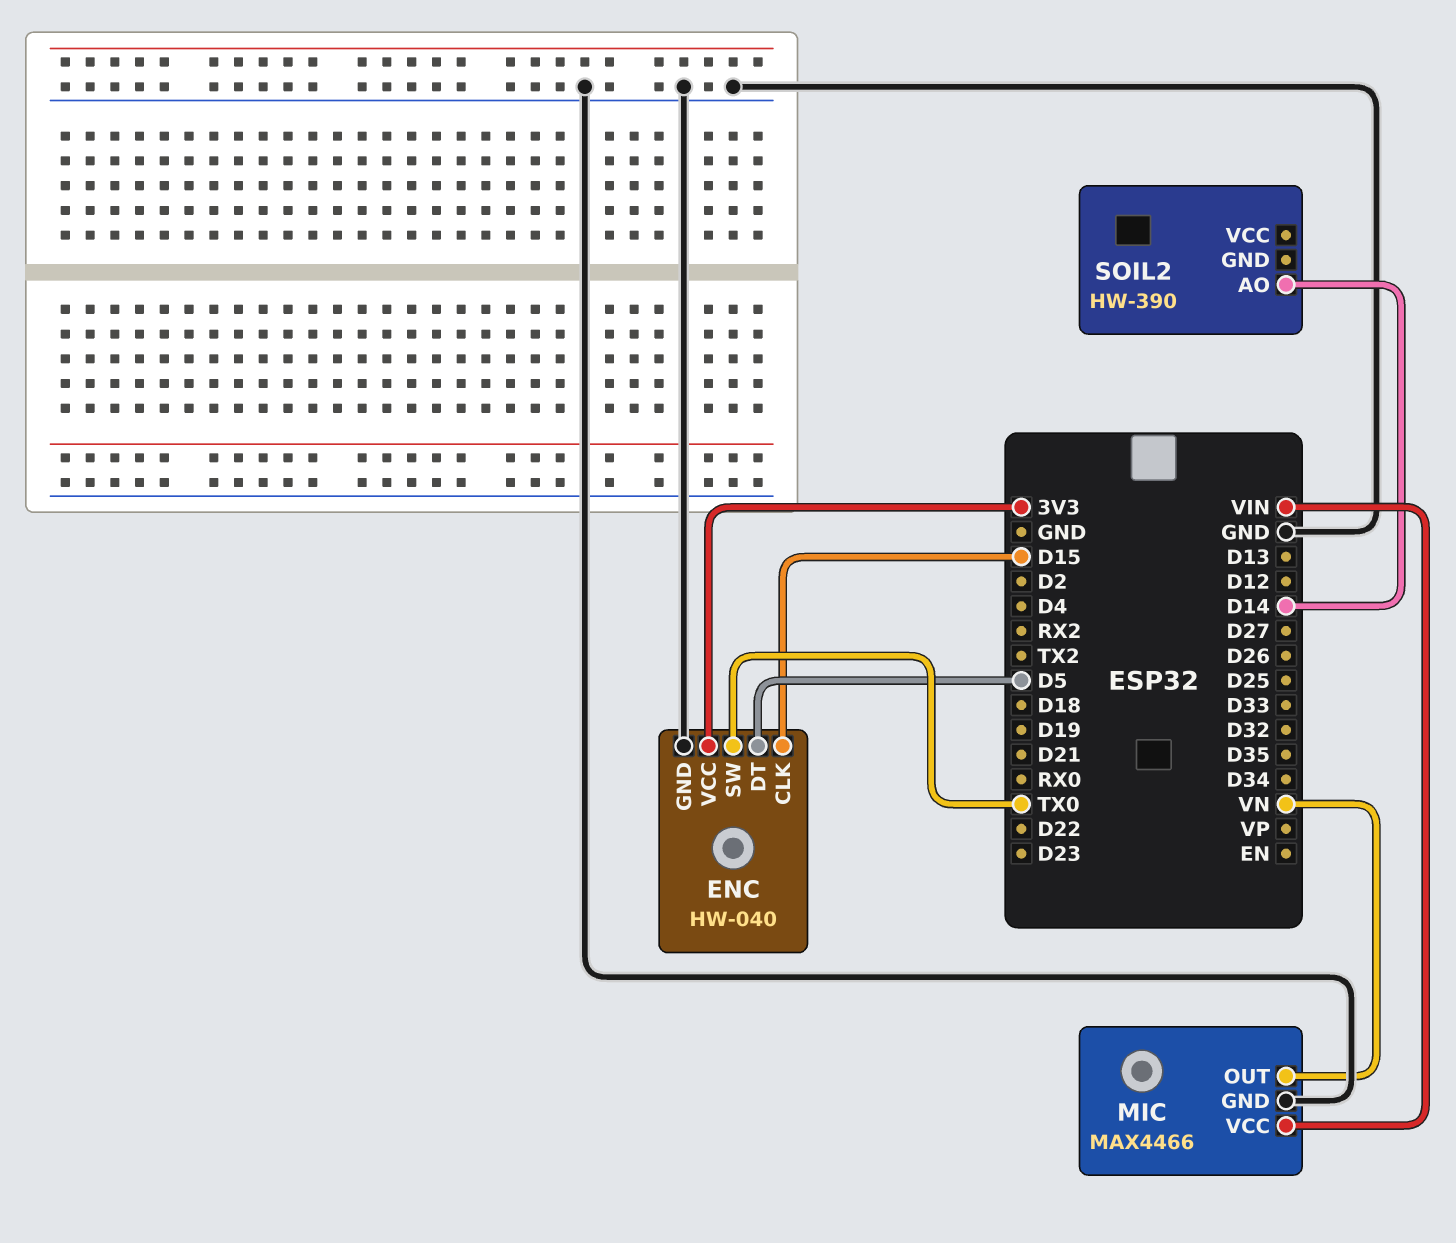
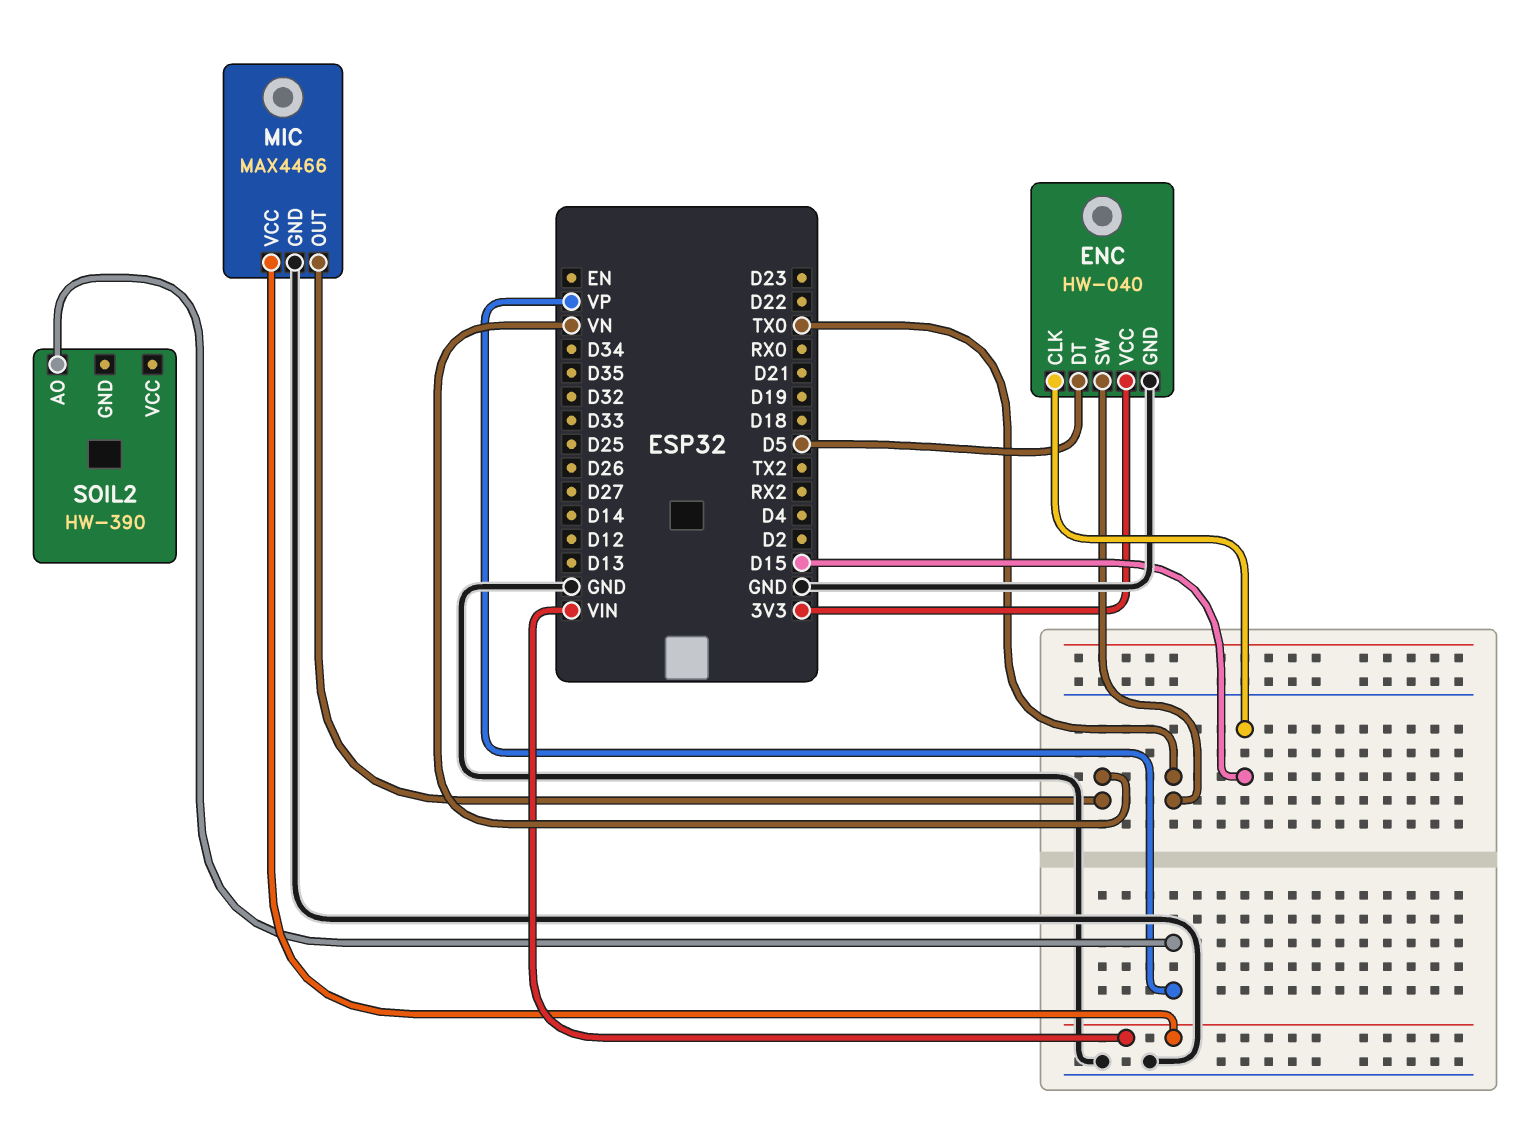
SOIL2 pin AO: D14 -> VP

